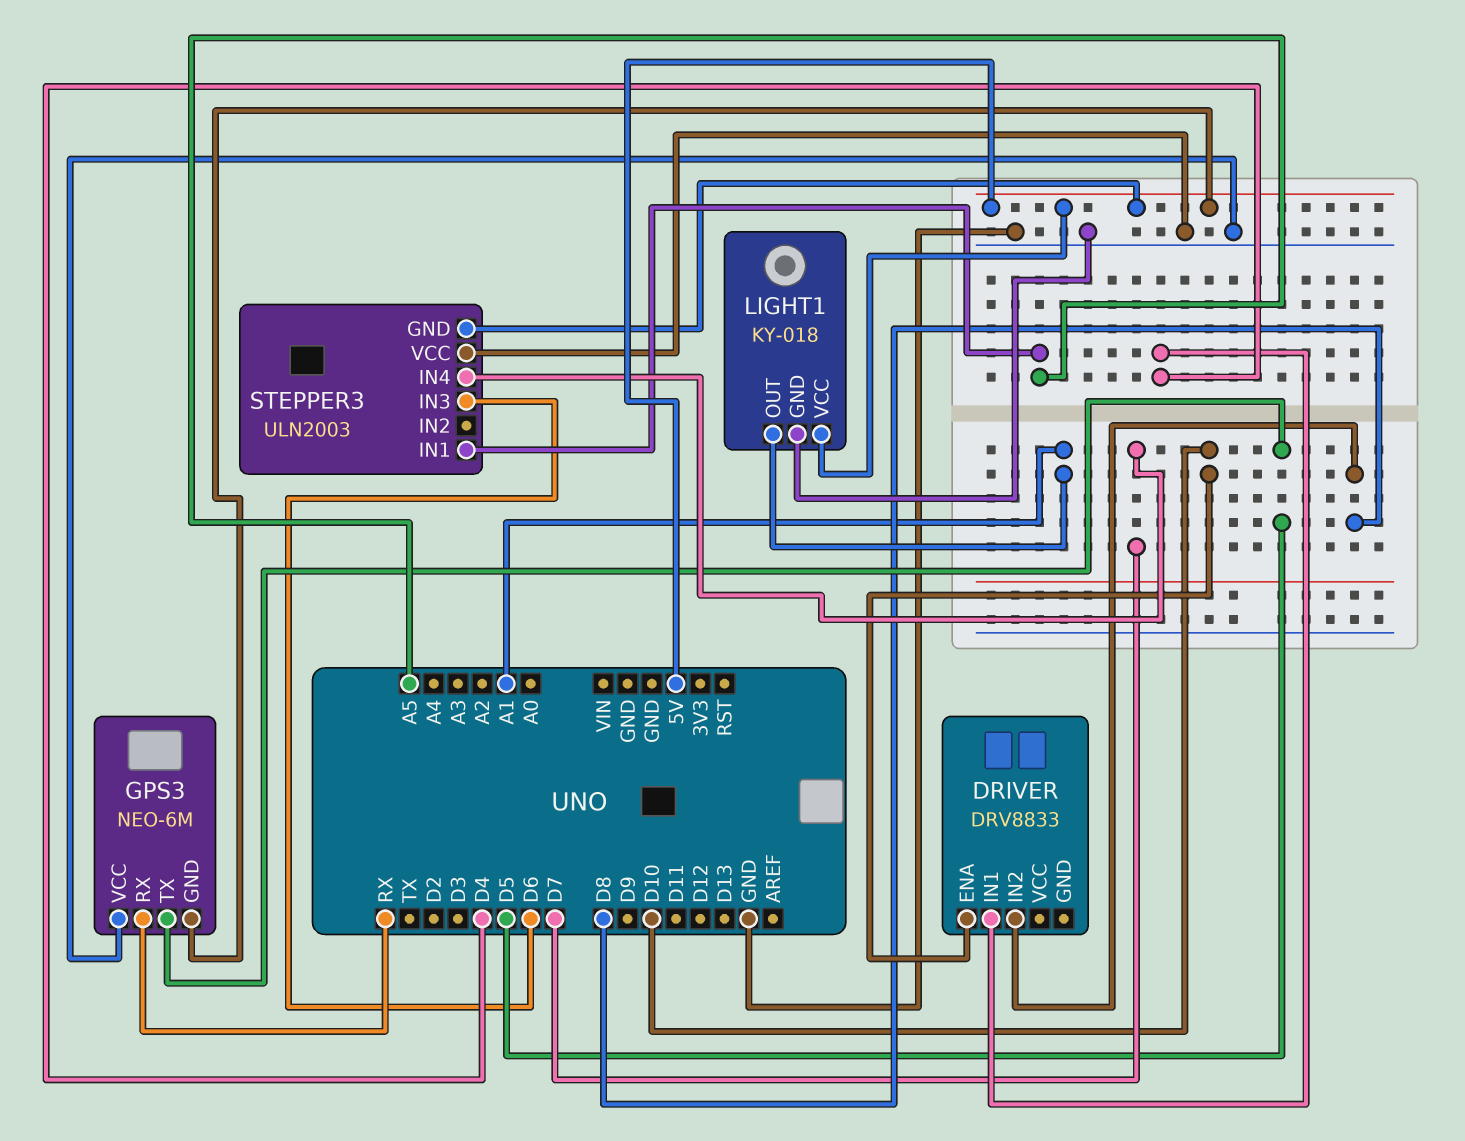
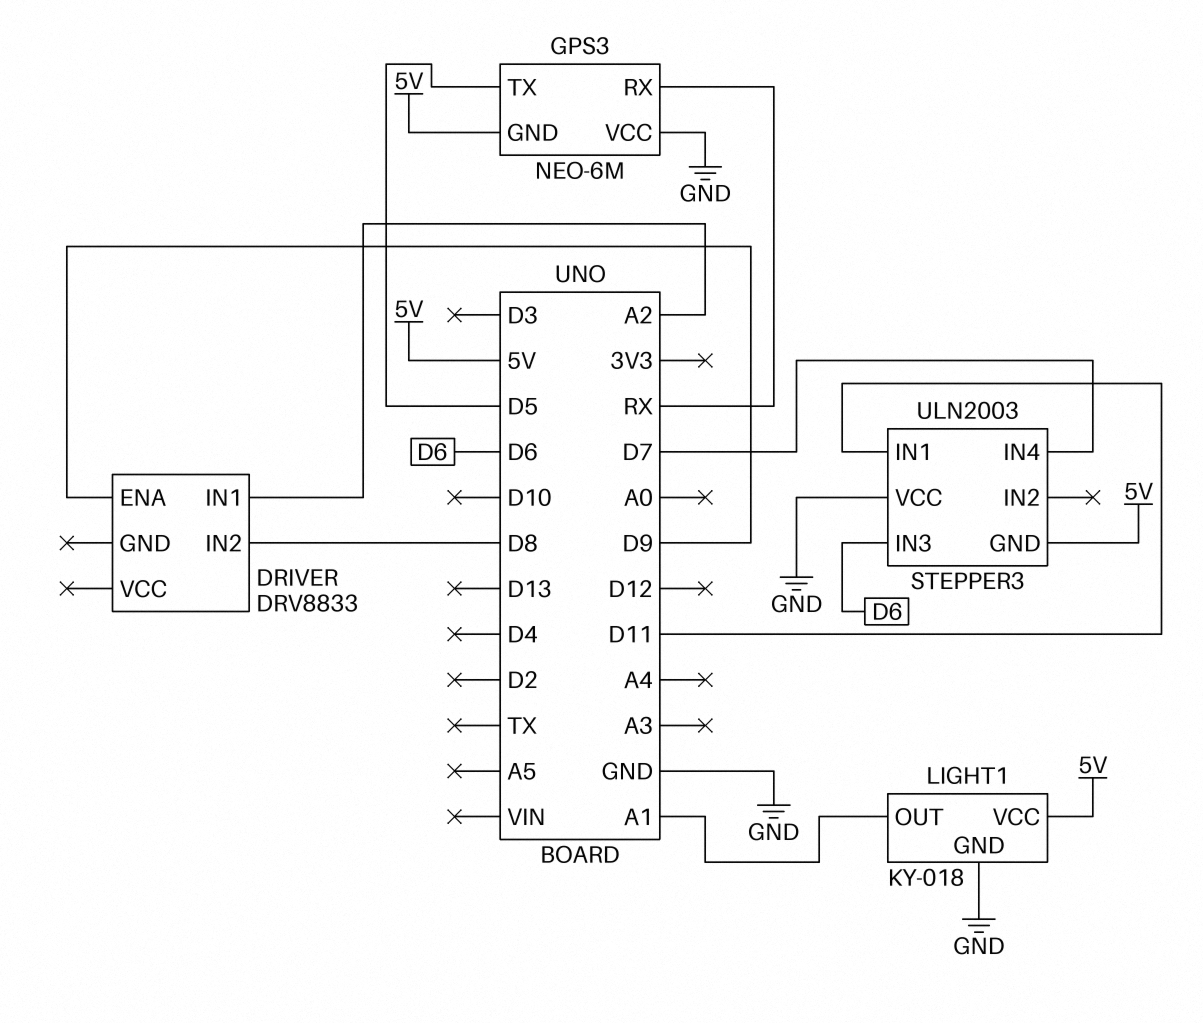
DRIVER pin ENA: D10 -> D9
DRIVER pin IN1: D4 -> A2
STEPPER3 pin IN1: A5 -> D11

